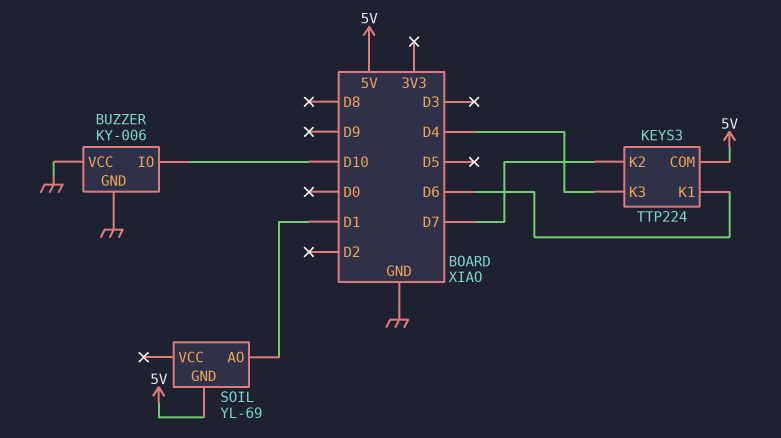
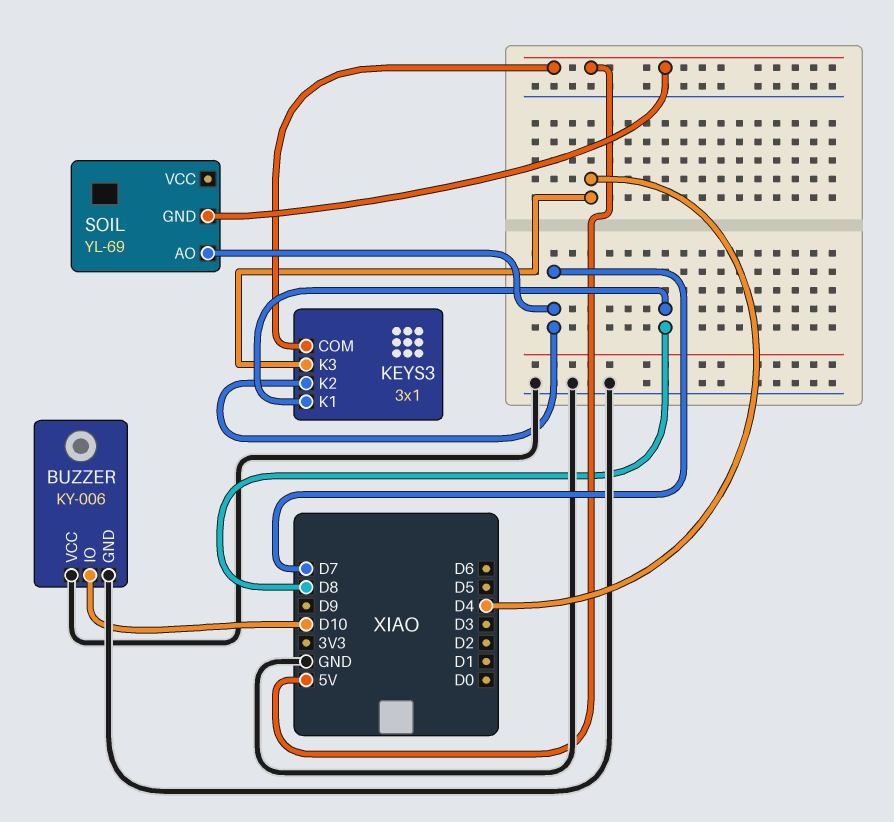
KEYS3: TTP224 -> 3x1
KEYS3 pin K1: D6 -> D8
SOIL pin AO: D1 -> D7

